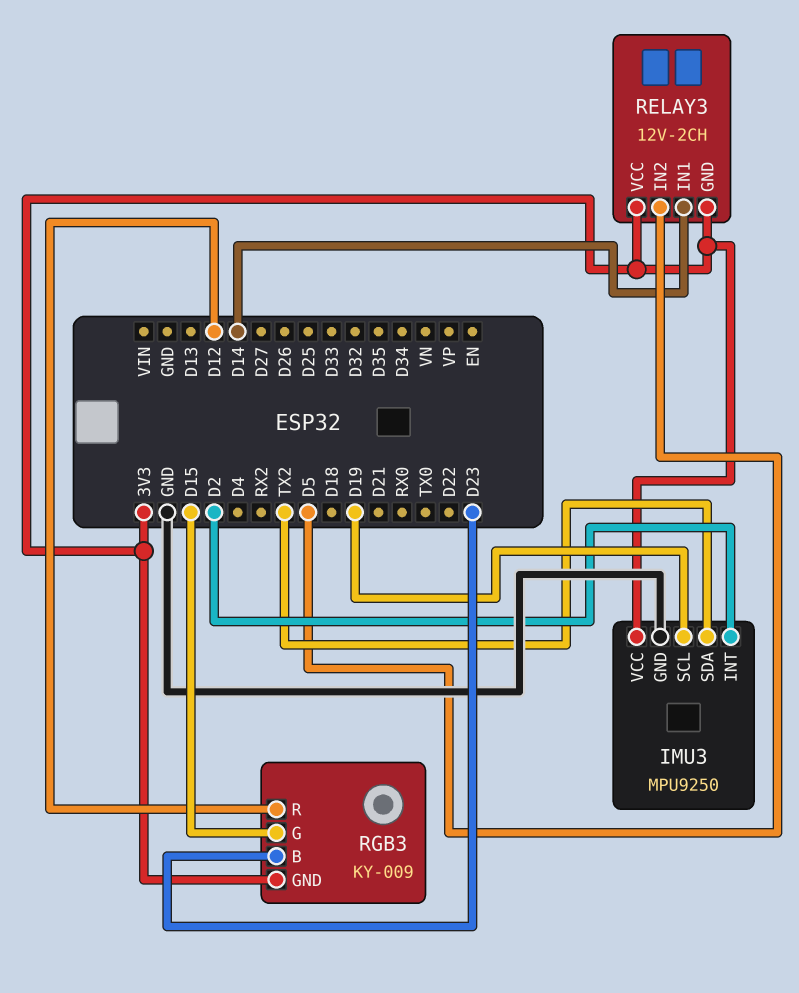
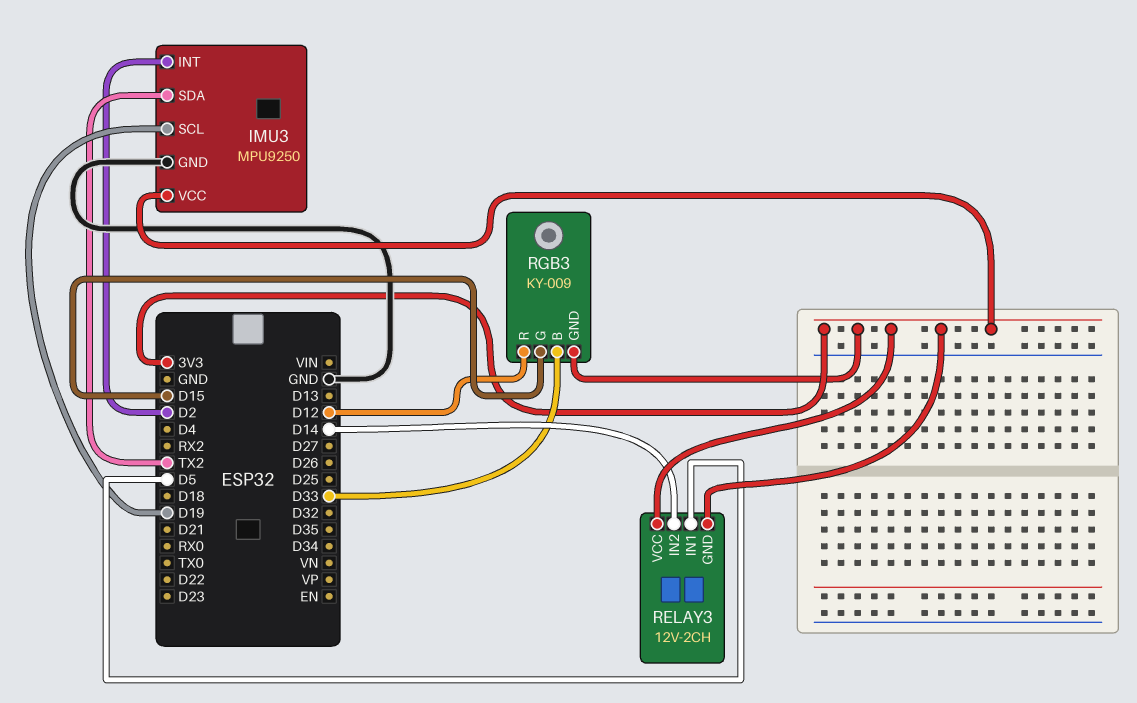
RELAY3 pin IN1: D14 -> D5
RELAY3 pin IN2: D5 -> D14
RGB3 pin B: D23 -> D33

